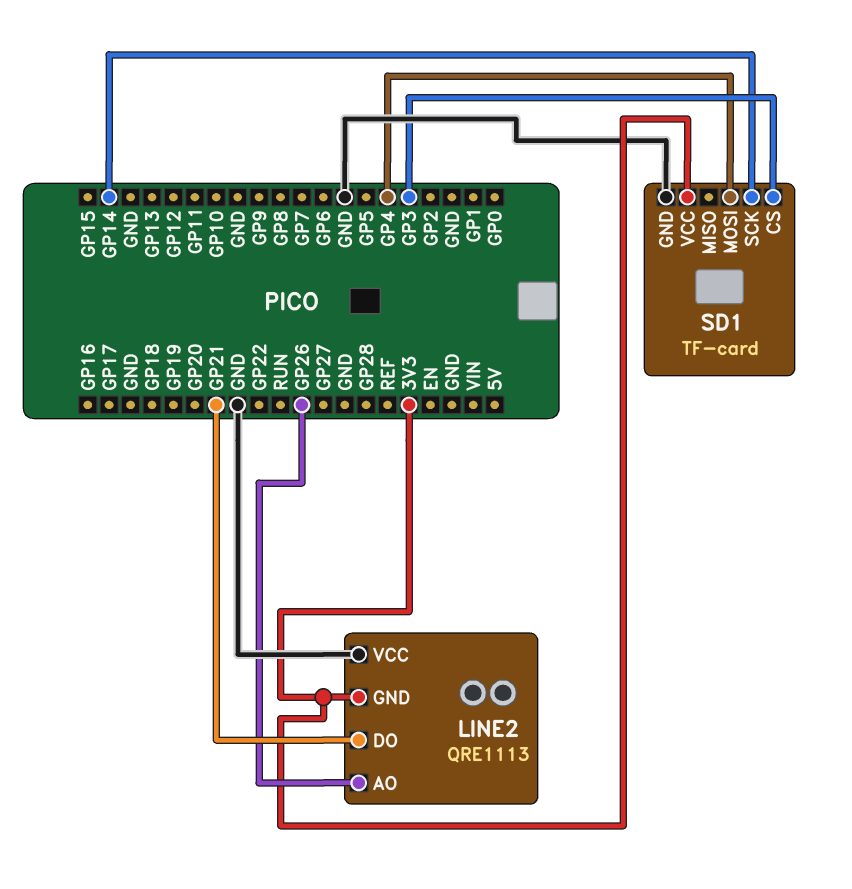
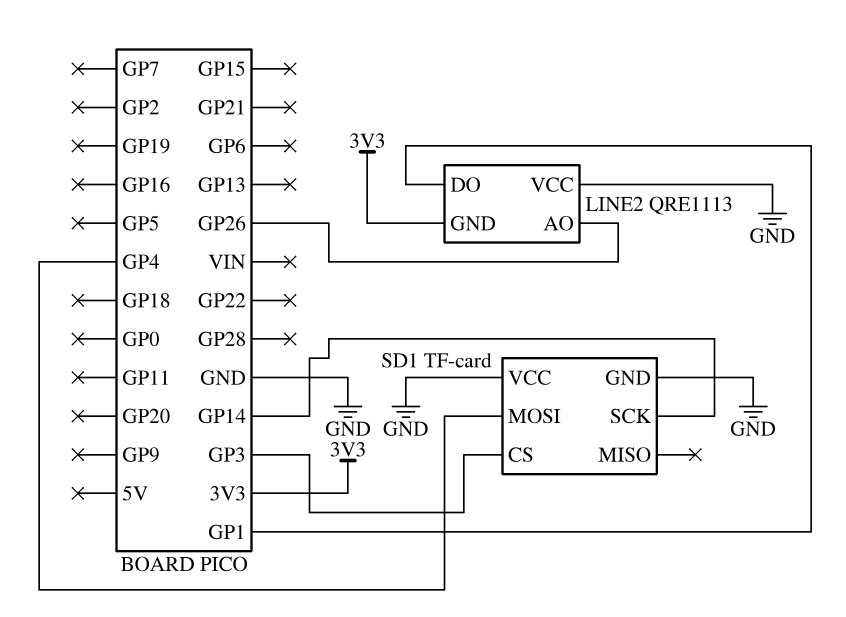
LINE2 pin DO: GP21 -> GP1
SD1 pin VCC: 3V3 -> GND

